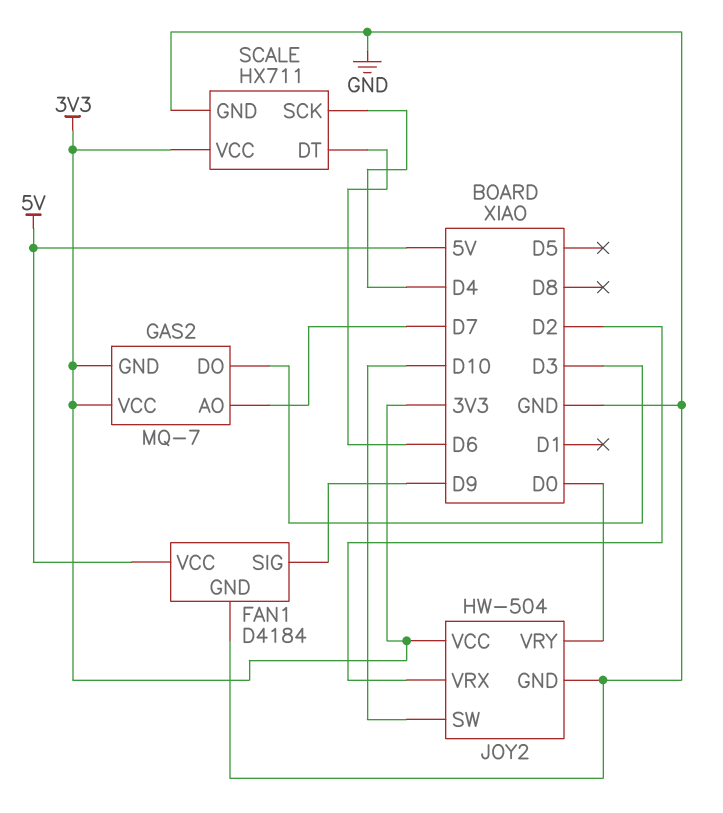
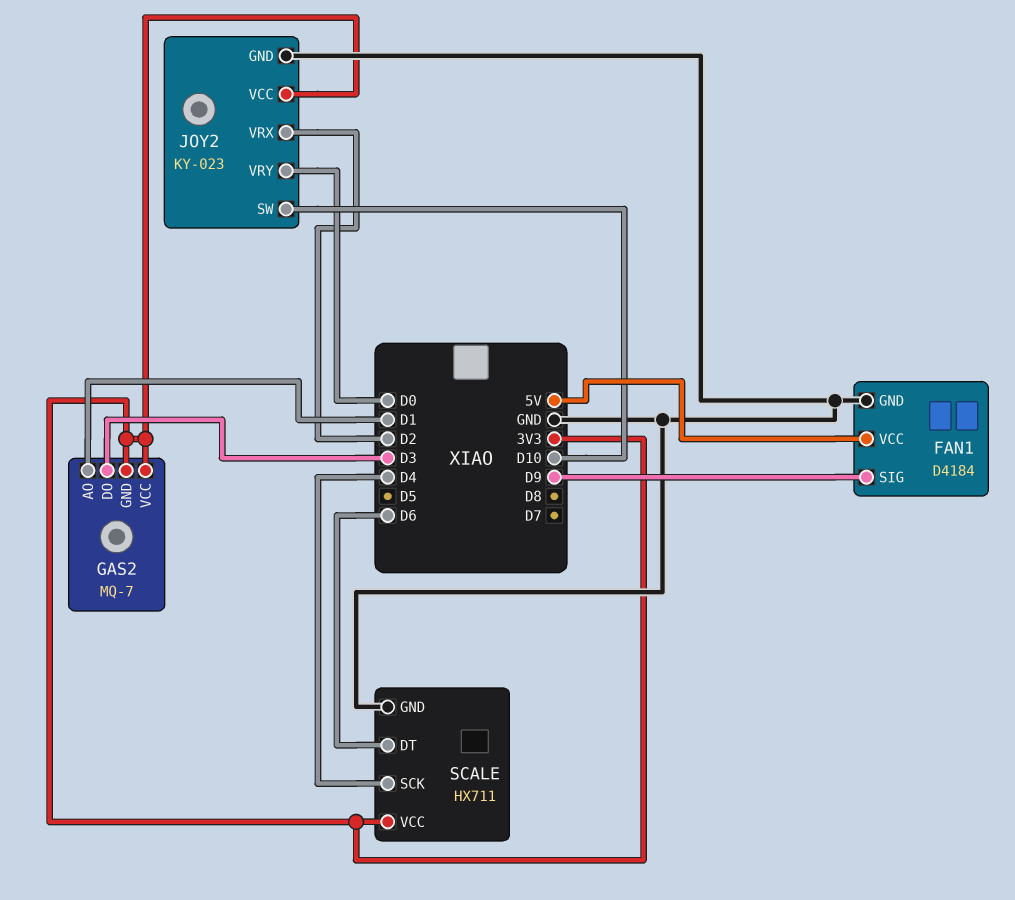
GAS2 pin AO: D7 -> D1
JOY2: HW-504 -> KY-023

